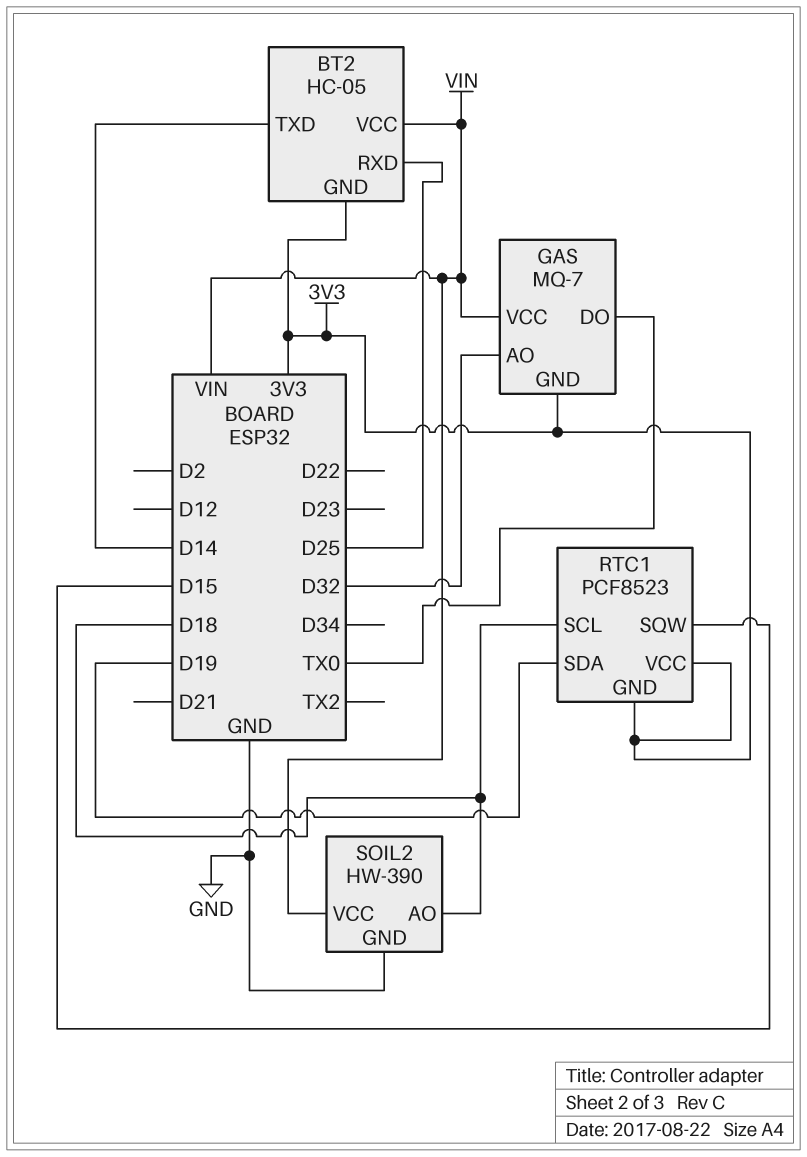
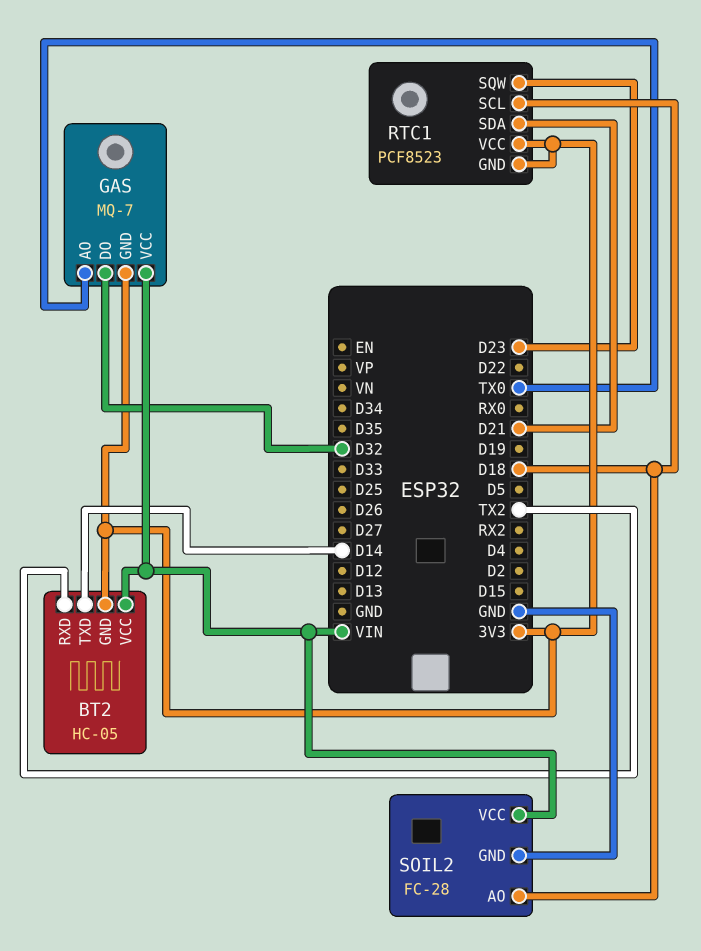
BT2 pin RXD: D25 -> TX2
GAS pin AO: D32 -> TX0
GAS pin DO: TX0 -> D32
RTC1 pin SDA: D19 -> D21
RTC1 pin SQW: D15 -> D23
SOIL2: HW-390 -> FC-28

